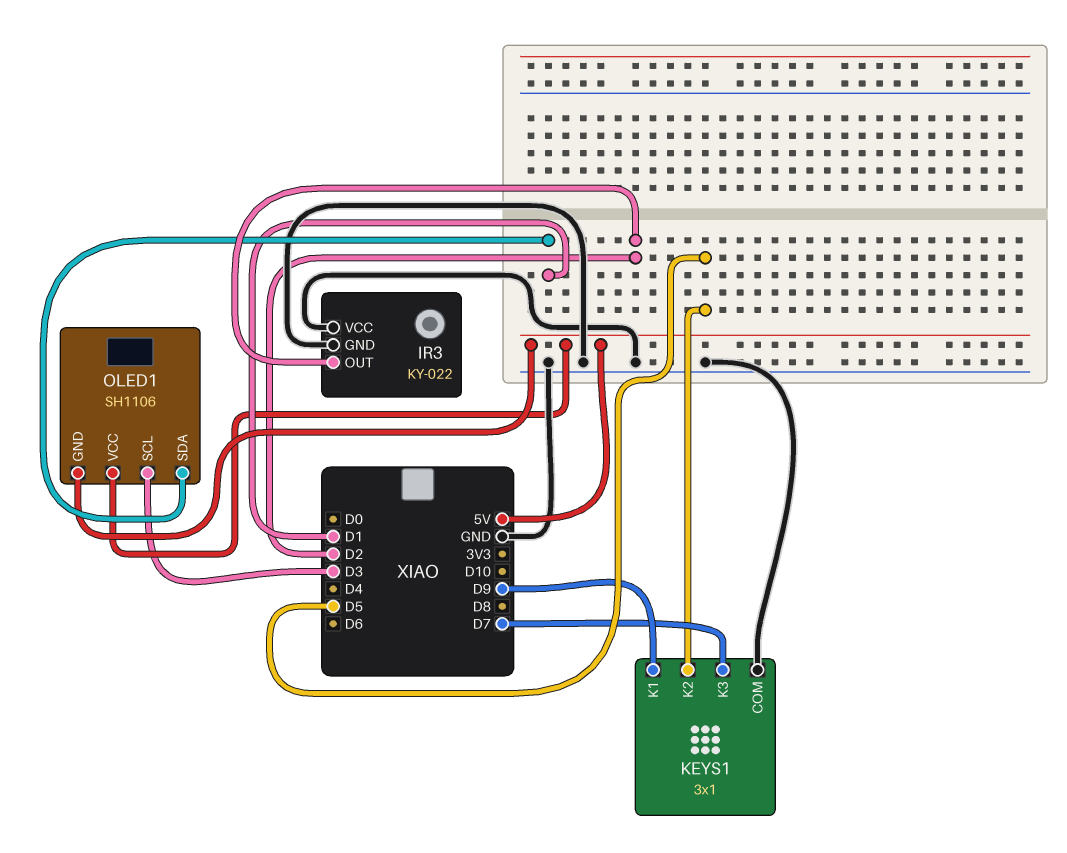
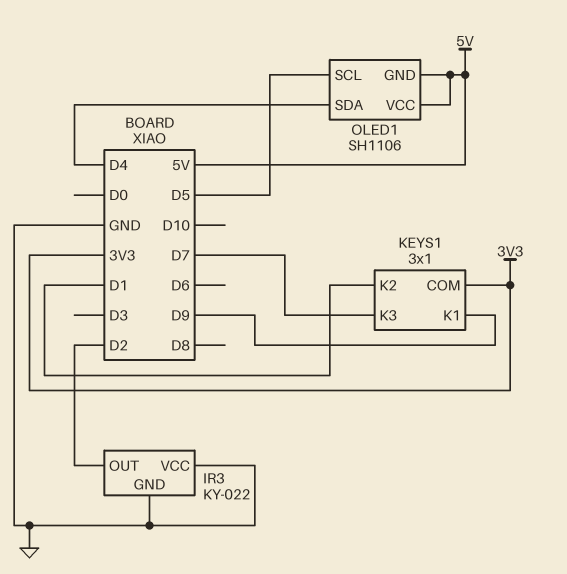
KEYS1 pin COM: GND -> 3V3
KEYS1 pin K2: D5 -> D1
OLED1 pin SCL: D3 -> D5
OLED1 pin SDA: D1 -> D4

